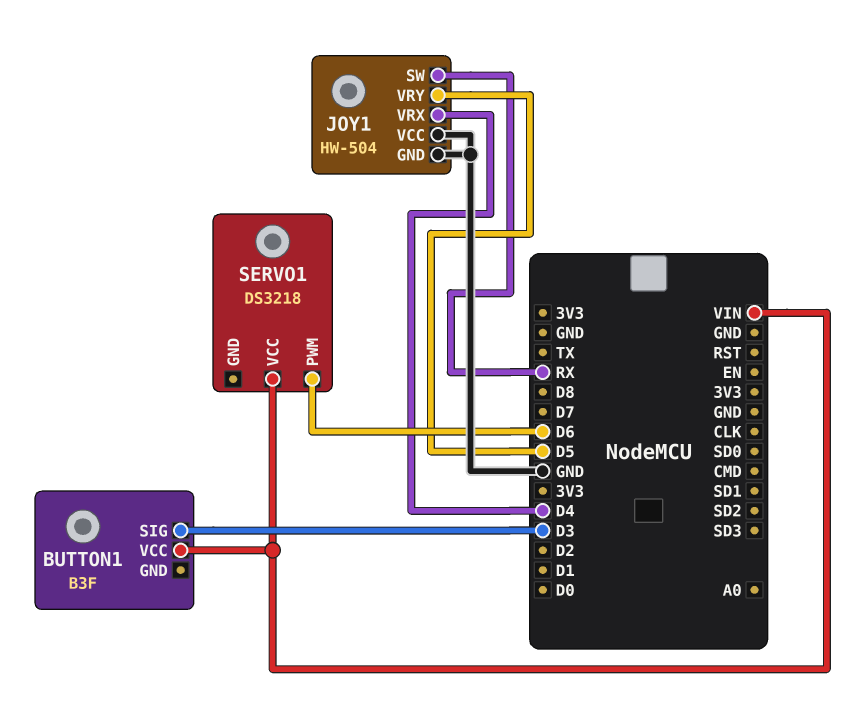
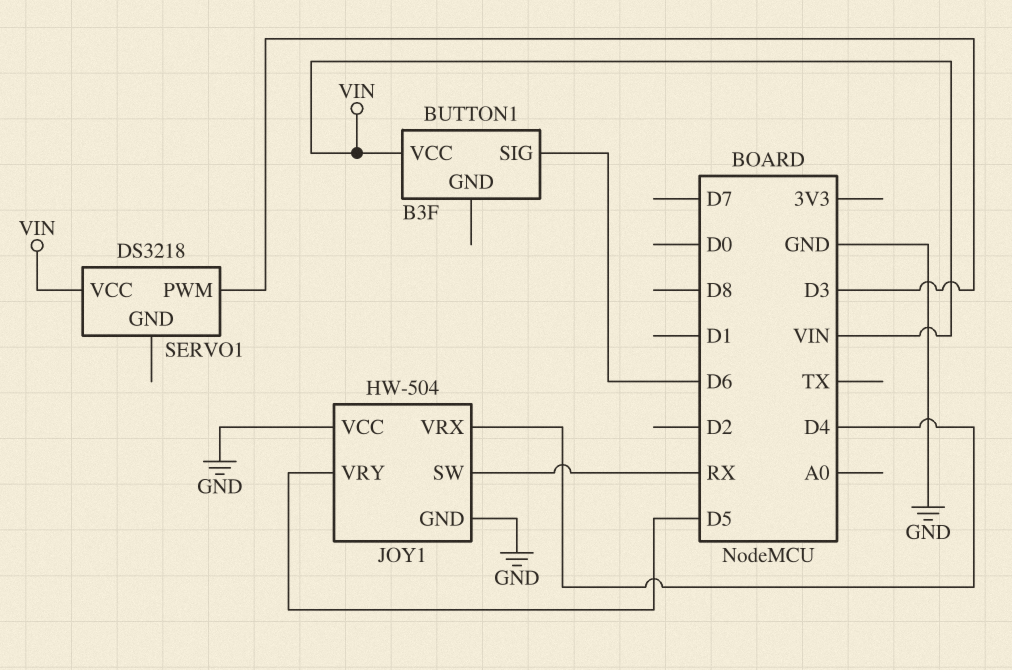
BUTTON1 pin SIG: D3 -> D6
SERVO1 pin PWM: D6 -> D3

